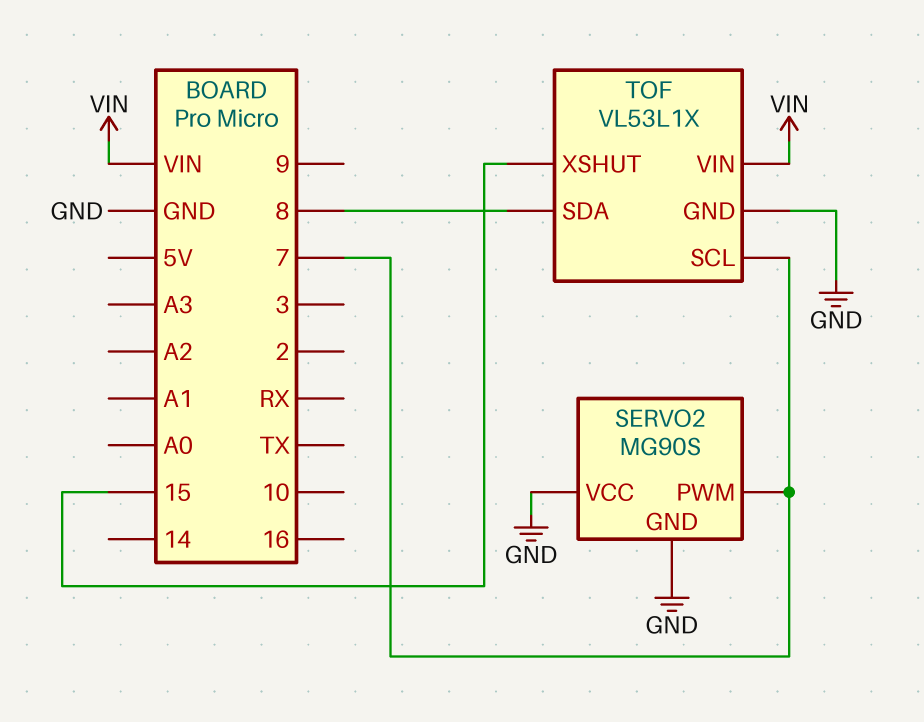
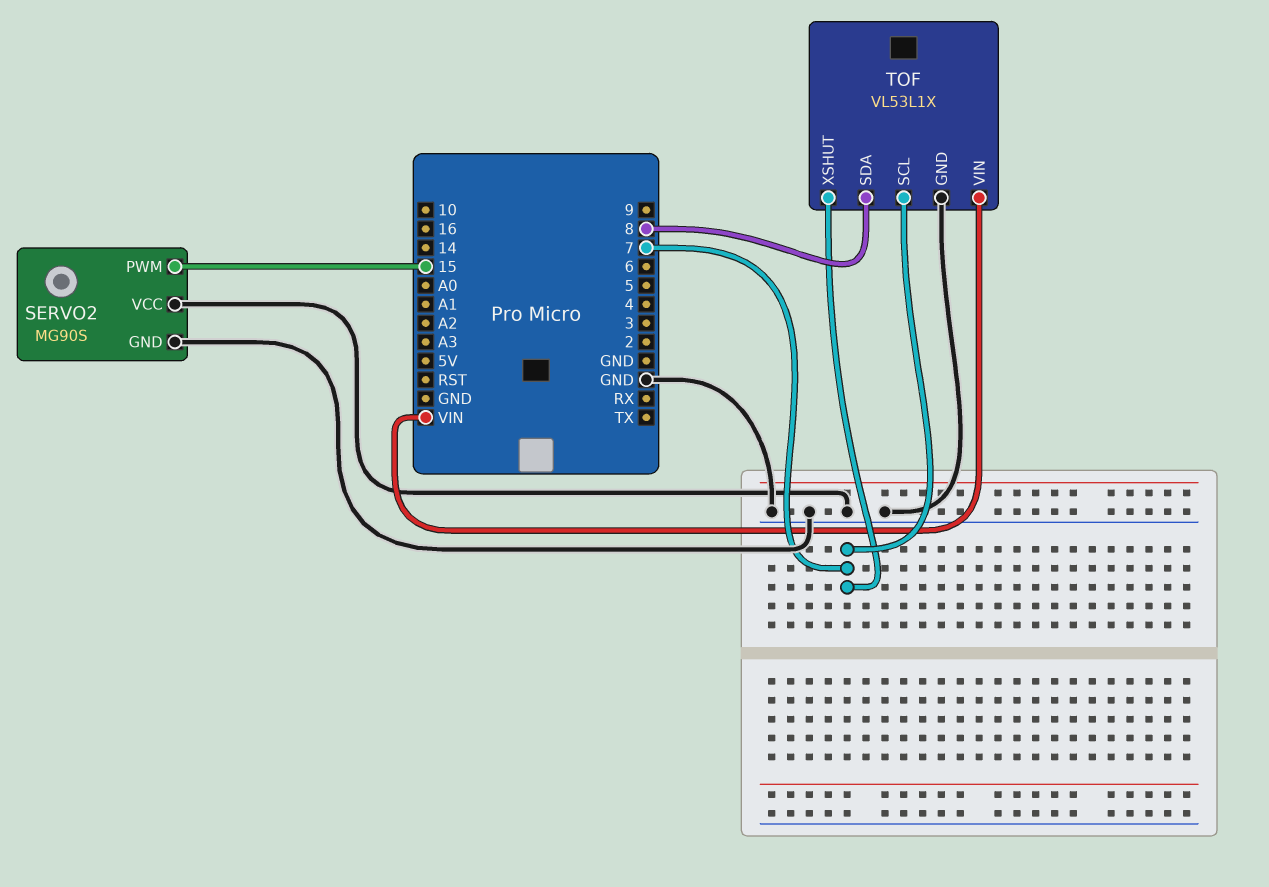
SERVO2 pin PWM: 7 -> 15
TOF pin XSHUT: 15 -> 7

